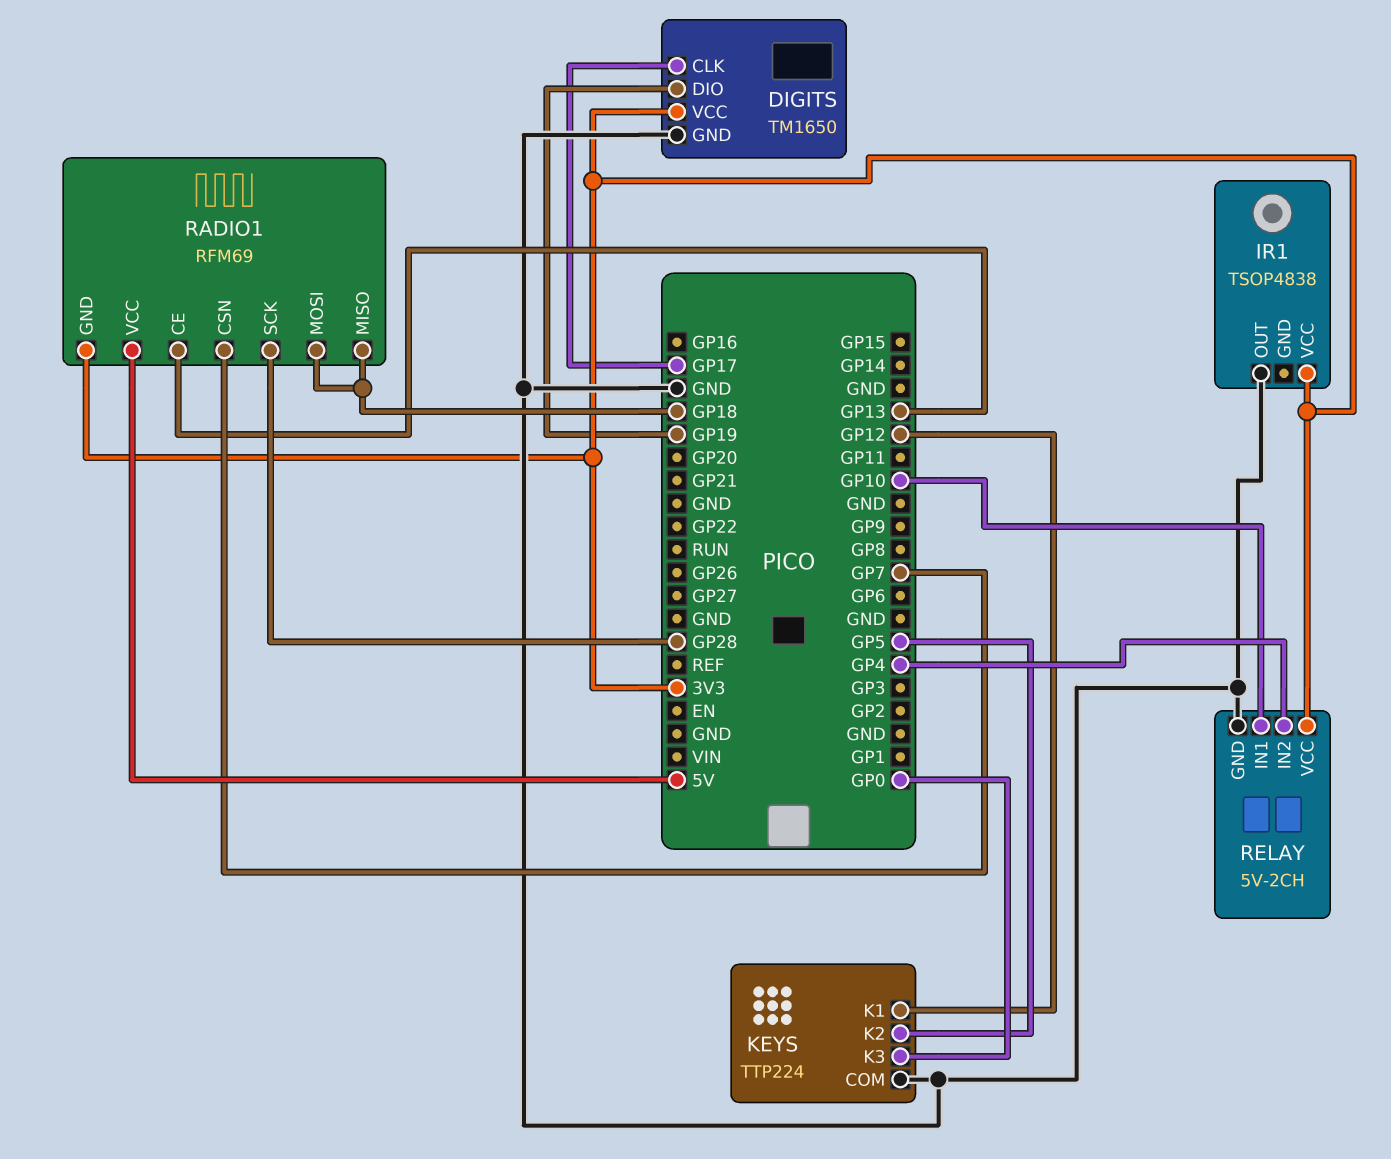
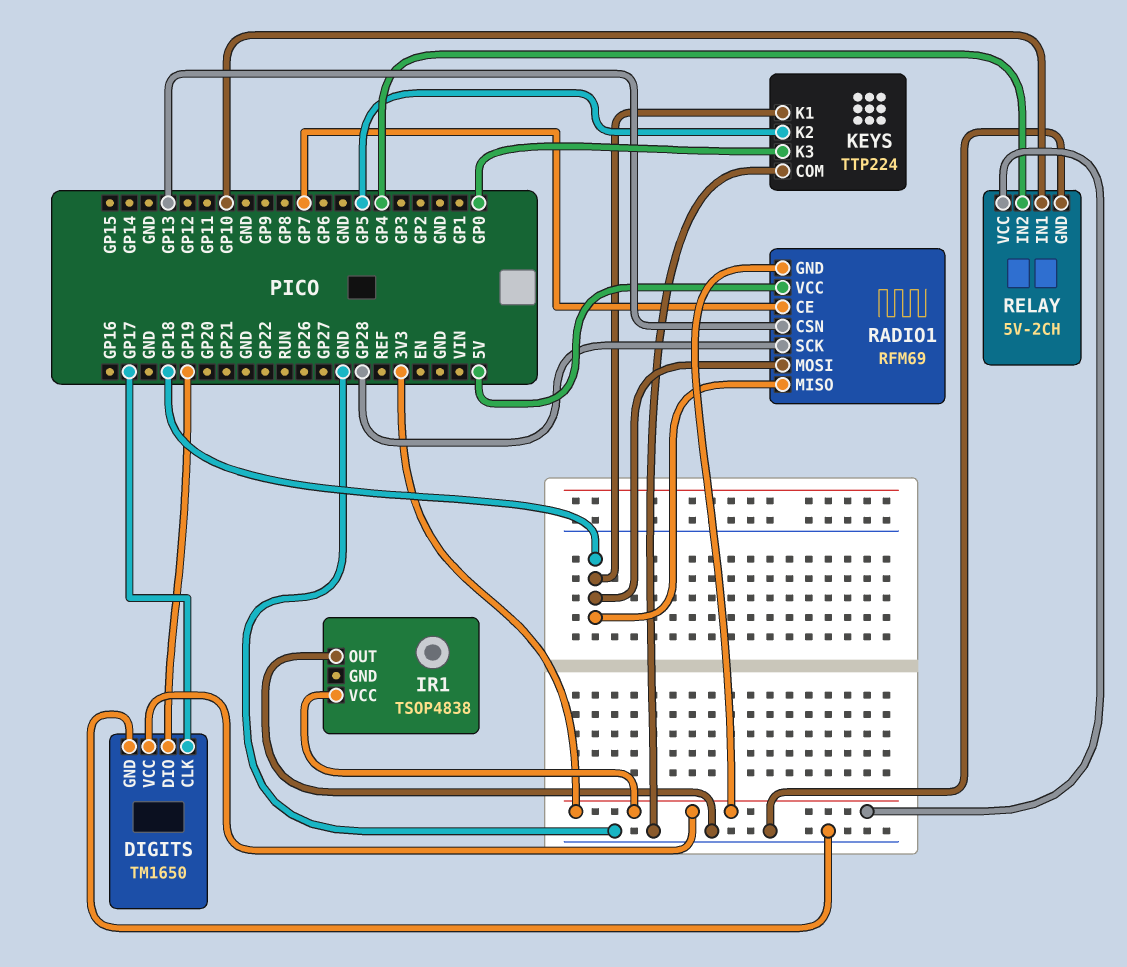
KEYS pin K1: GP12 -> GP18
RADIO1 pin CE: GP13 -> GP7
RADIO1 pin CSN: GP7 -> GP13

